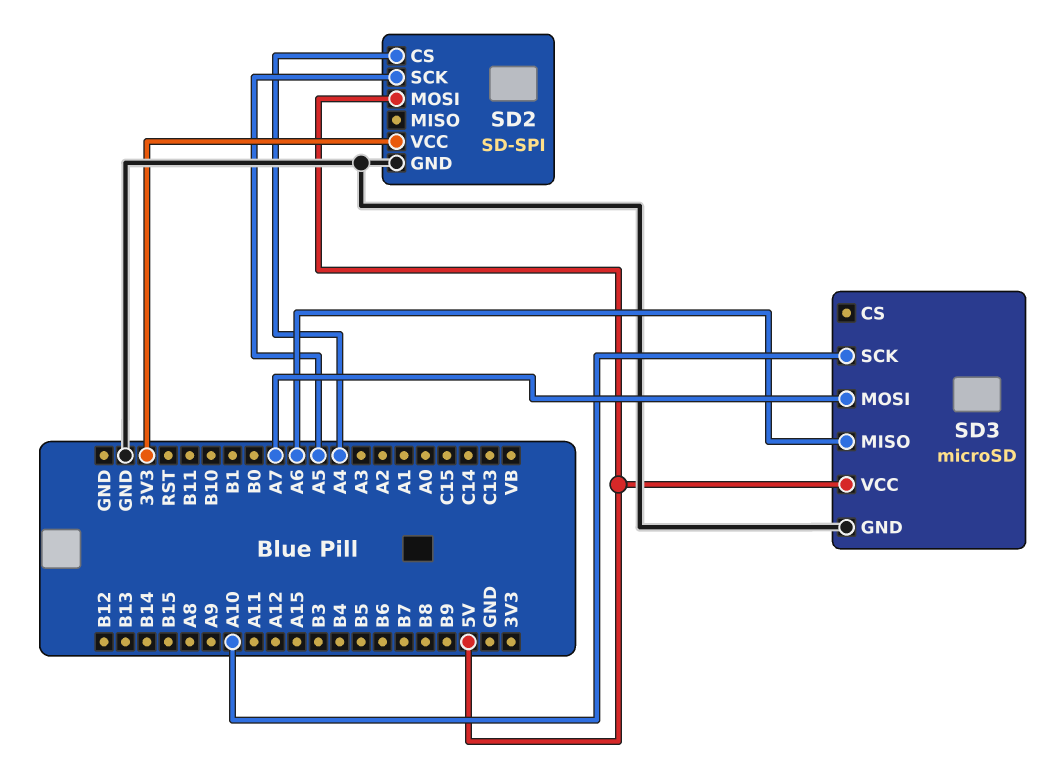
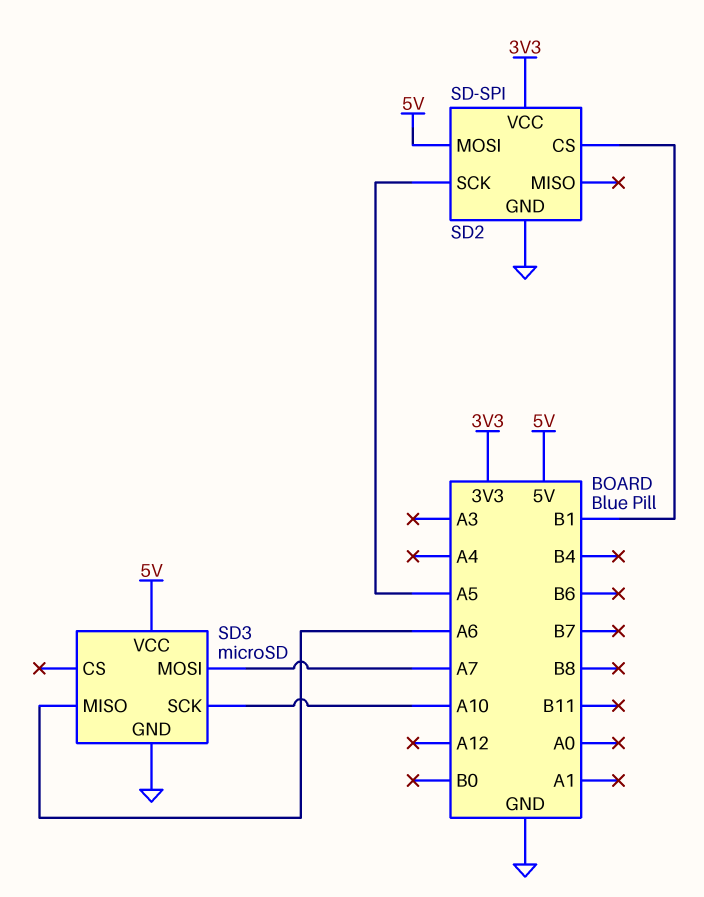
SD2 pin CS: A4 -> B1

